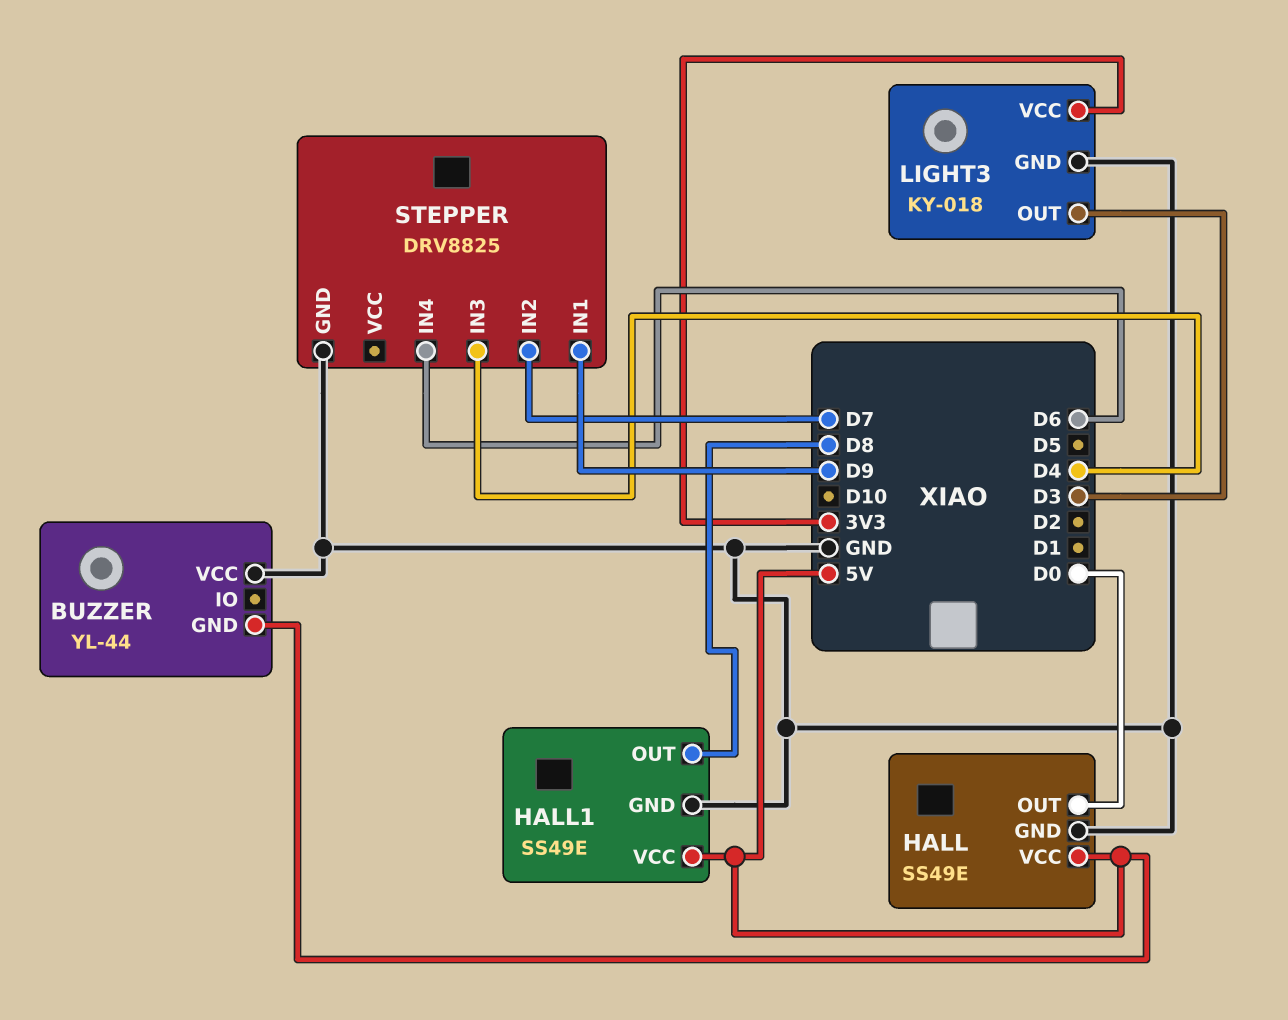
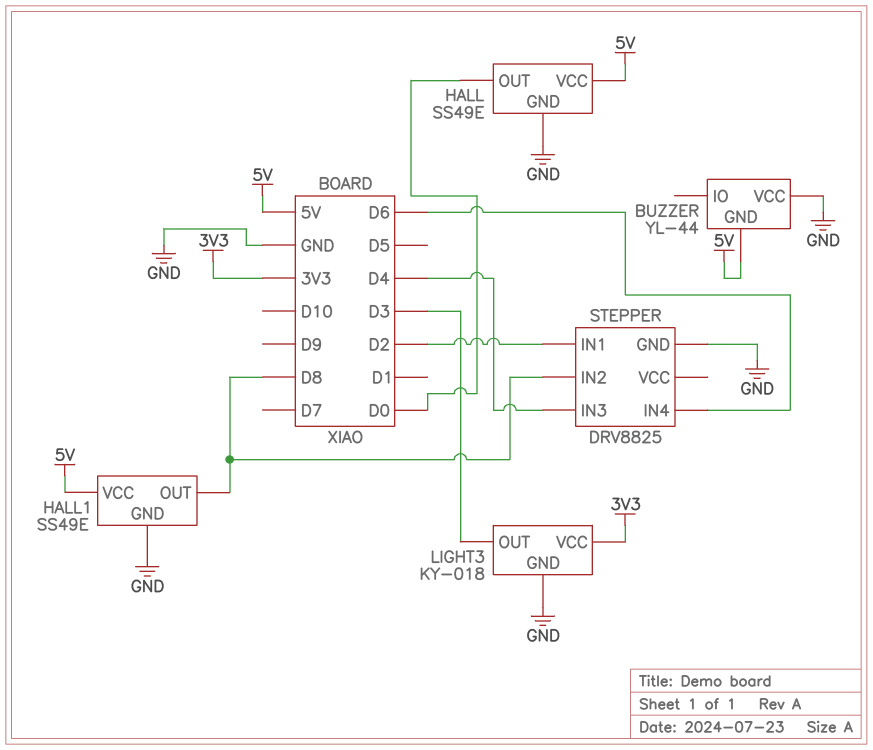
STEPPER pin IN1: D9 -> D2
STEPPER pin IN2: D7 -> D8

